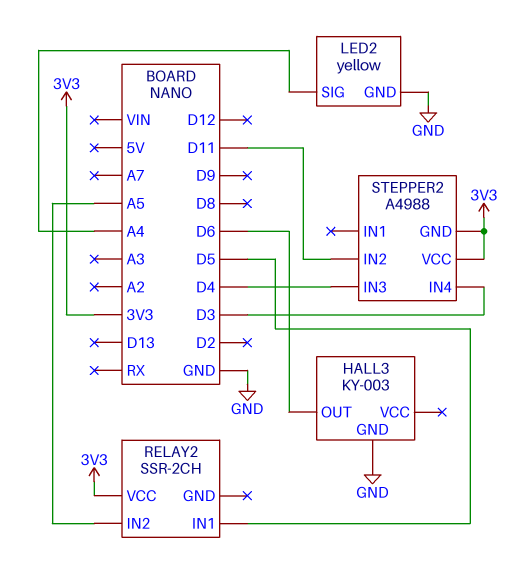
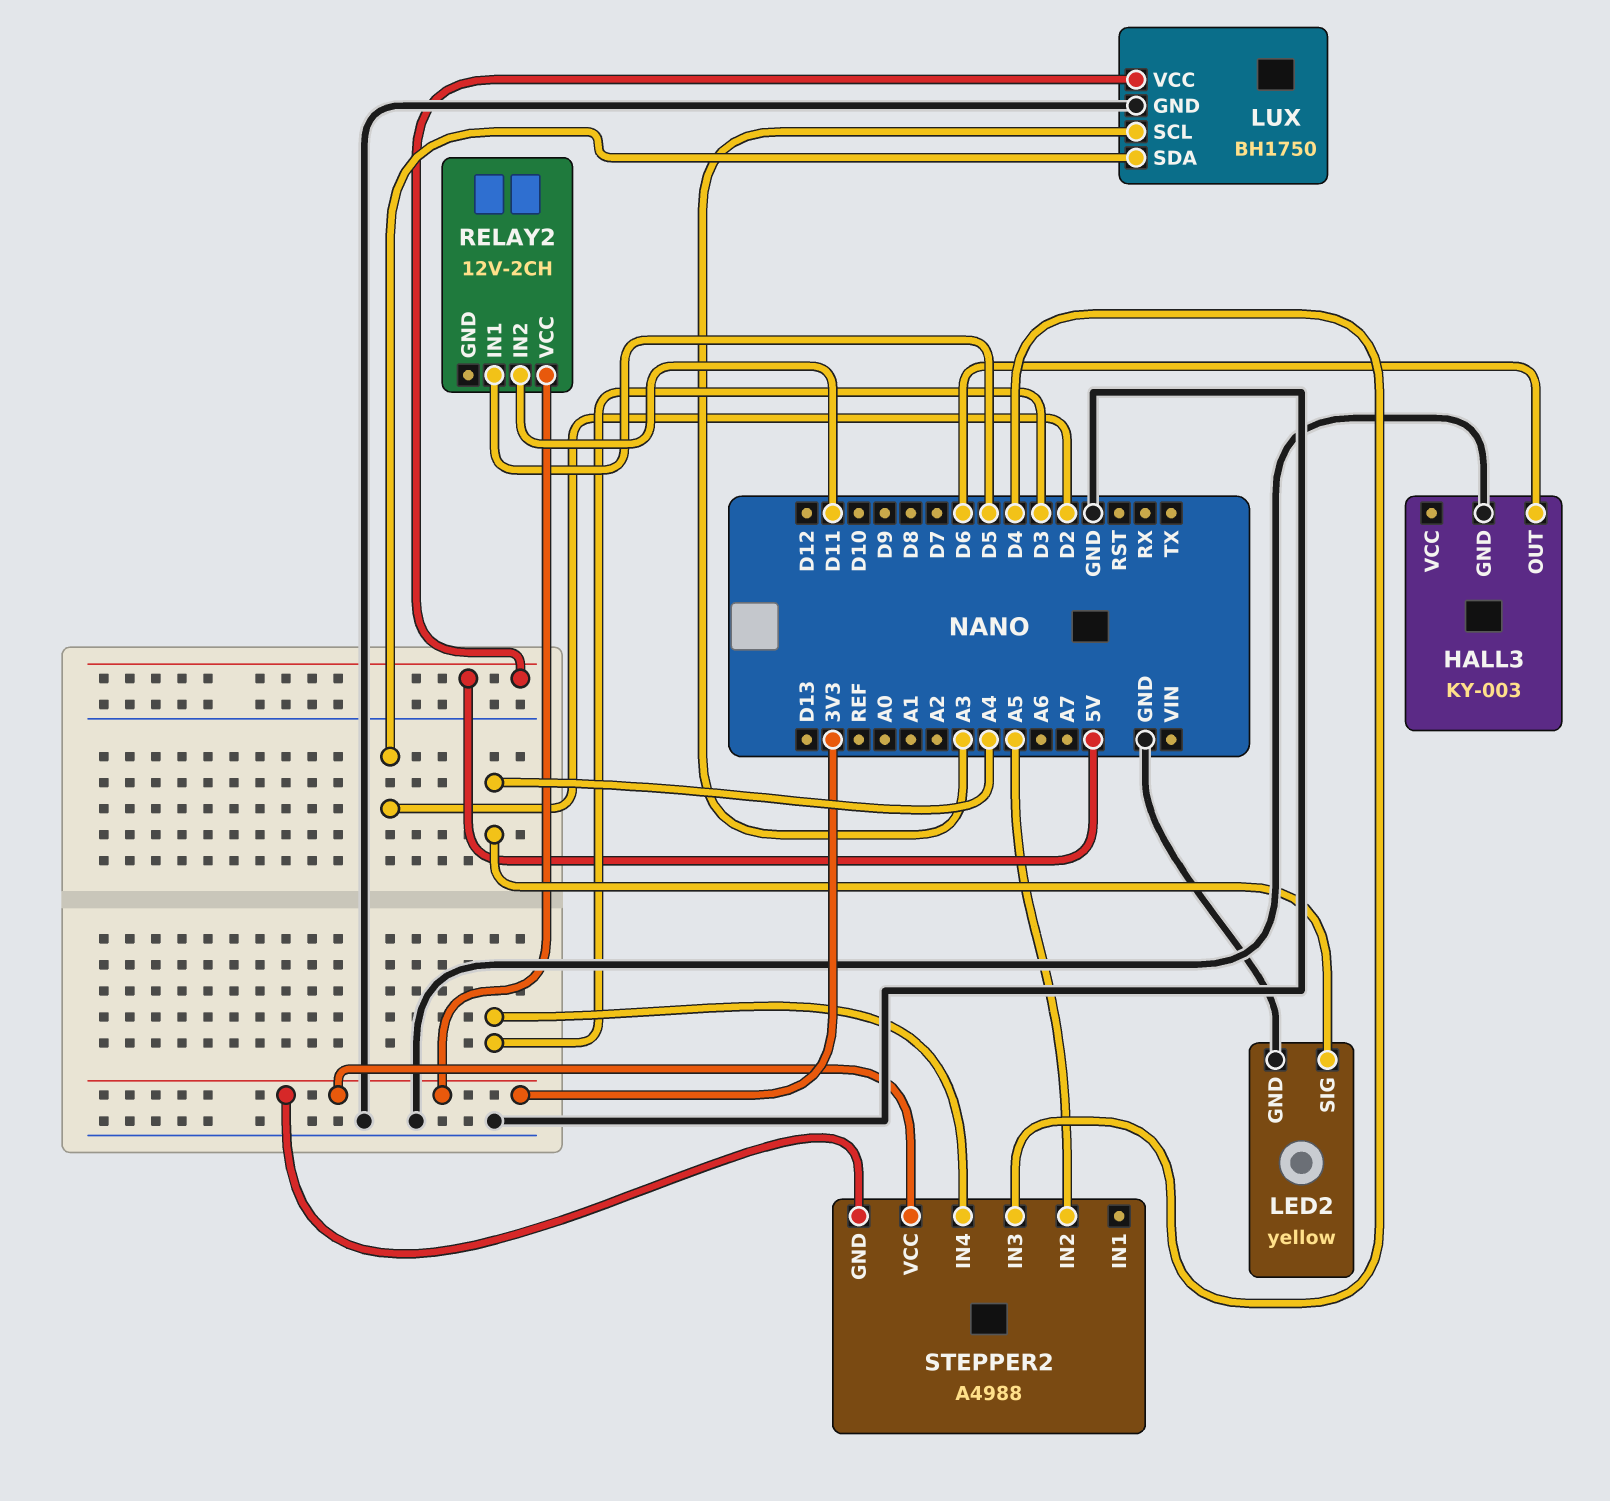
LUX: none -> BH1750
LUX pin GND: none -> GND
LUX pin SCL: none -> A3
LUX pin SDA: none -> D2
LUX pin VCC: none -> 5V
RELAY2: SSR-2CH -> 12V-2CH
RELAY2 pin IN2: A5 -> D11
STEPPER2 pin IN2: D11 -> A5

